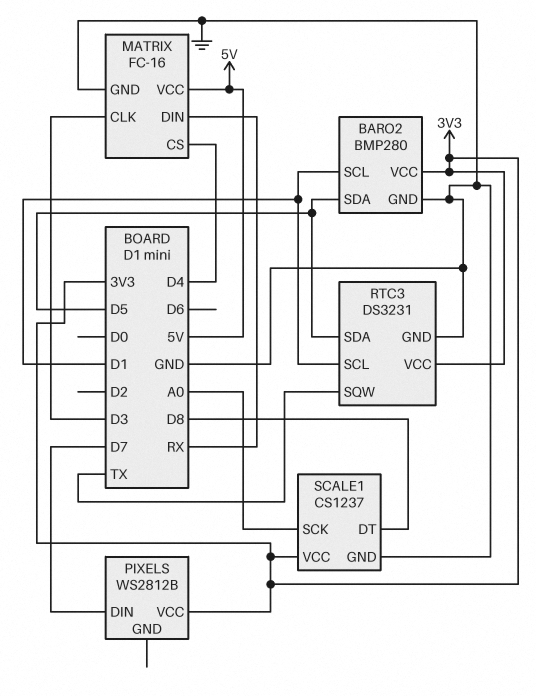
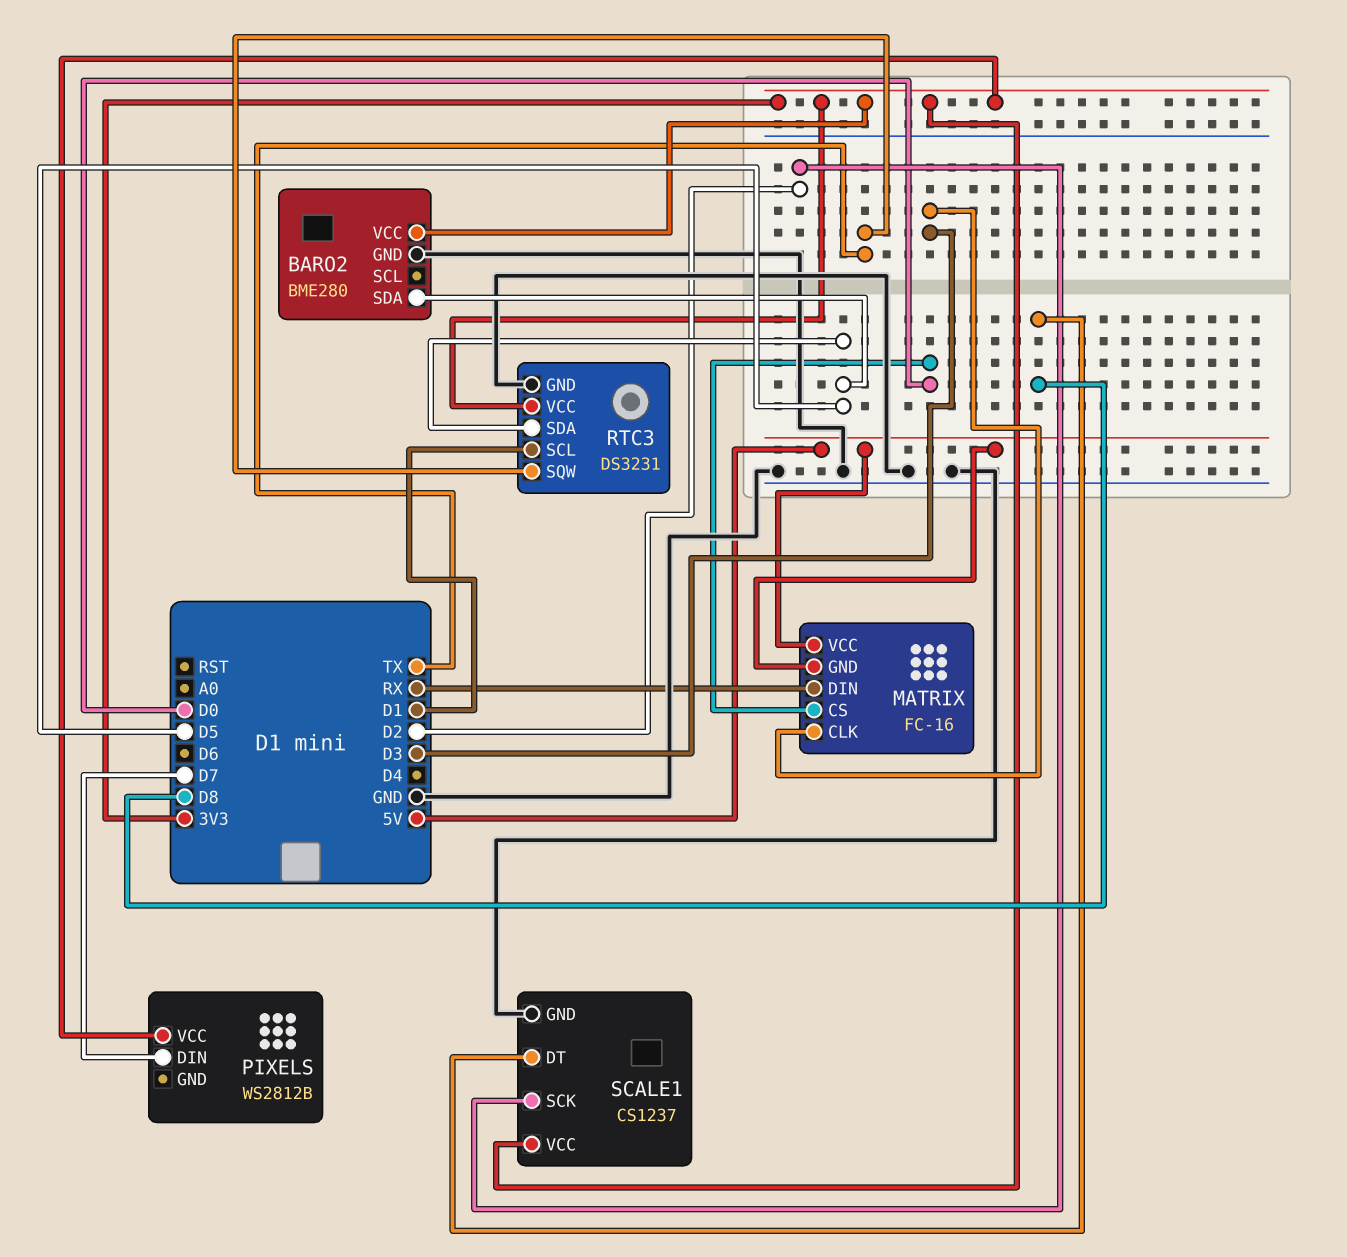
BARO2: BMP280 -> BME280
BARO2 pin SCL: D1 -> none
MATRIX pin CS: D4 -> D0
MATRIX pin GND: GND -> 5V
SCALE1 pin SCK: A0 -> D2

